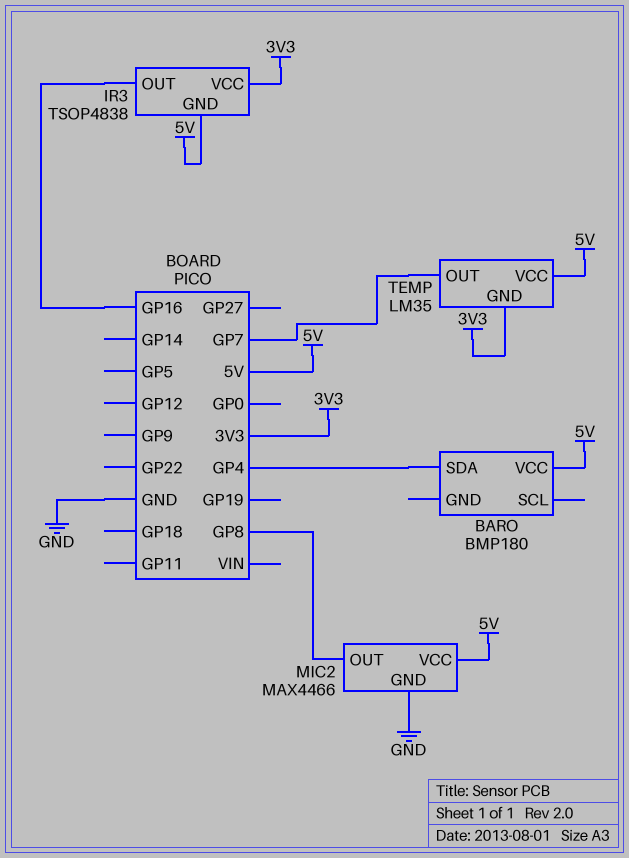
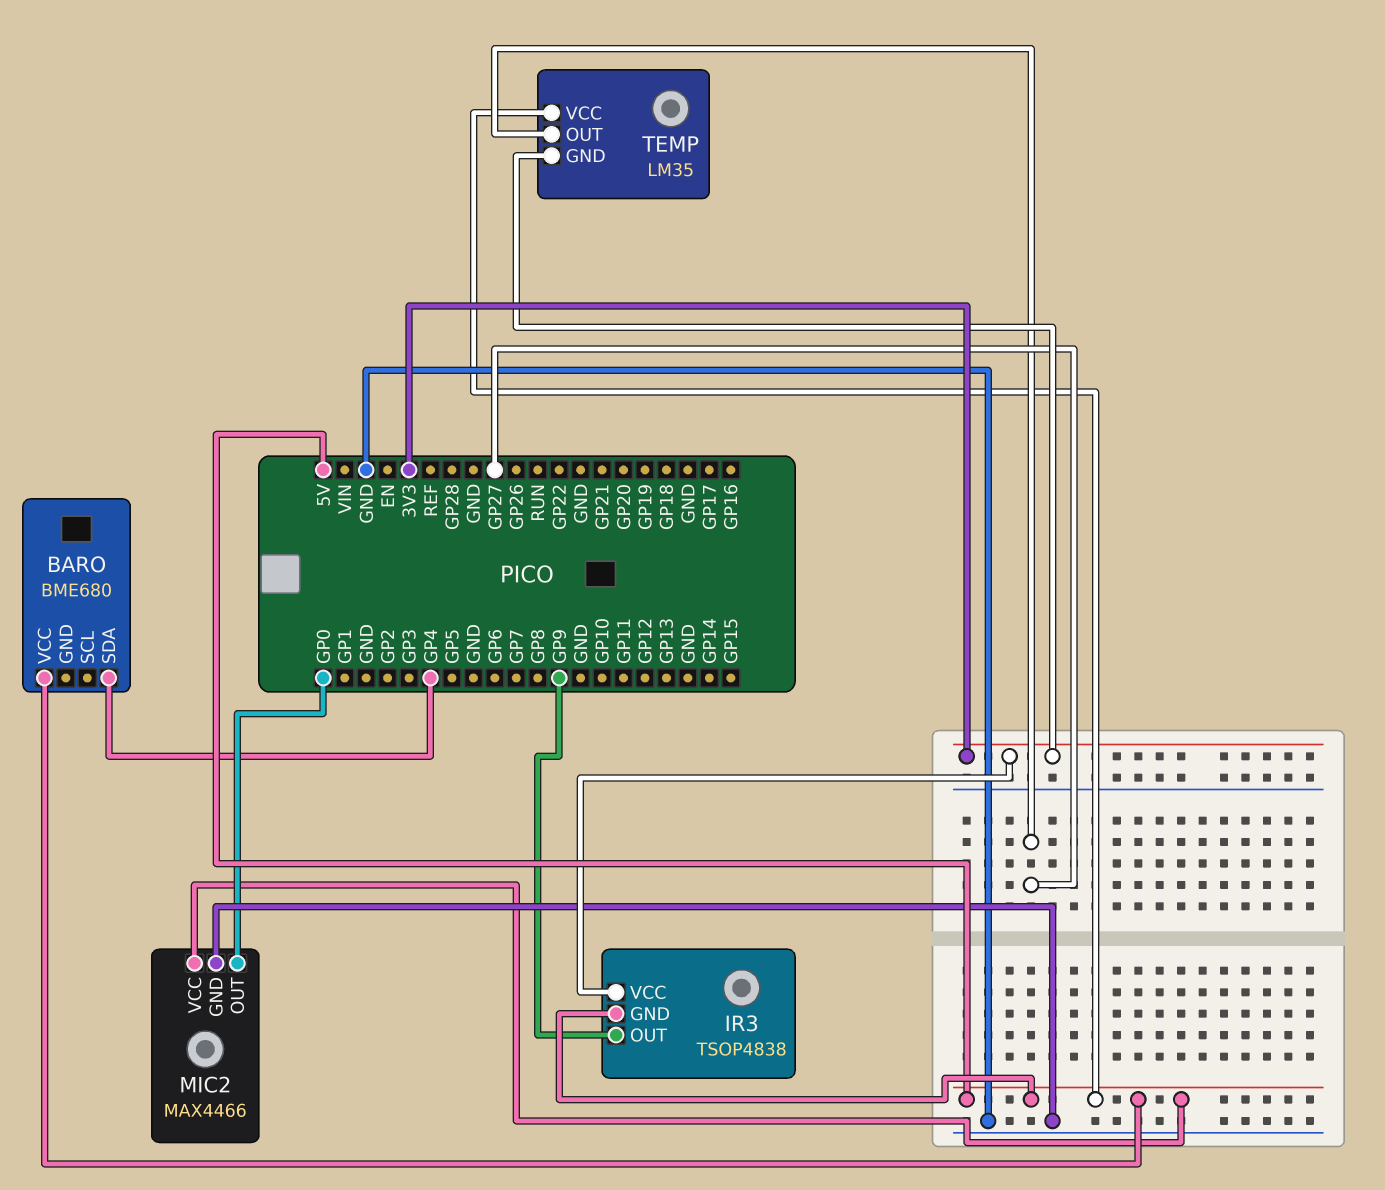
BARO: BMP180 -> BME680
IR3 pin OUT: GP16 -> GP9
MIC2 pin OUT: GP8 -> GP0
TEMP pin OUT: GP7 -> GP27

